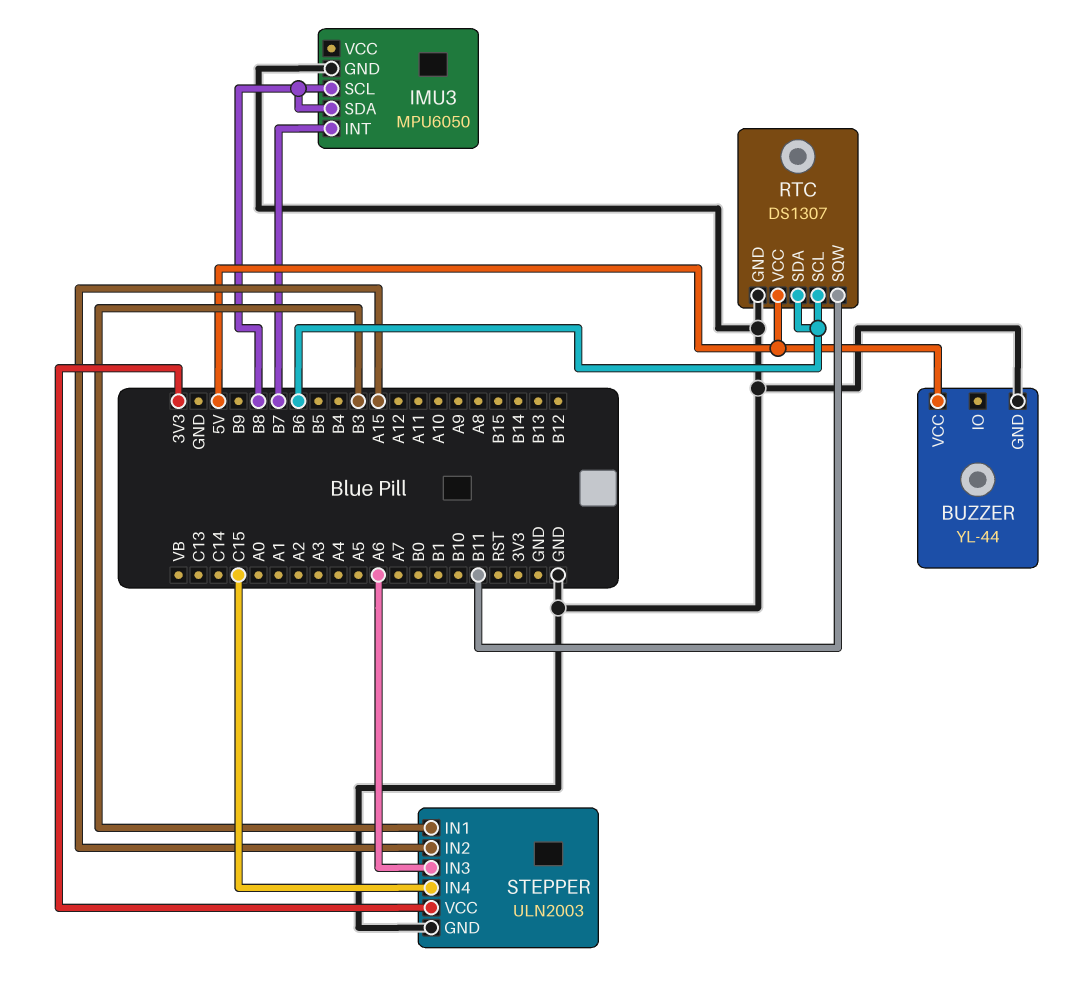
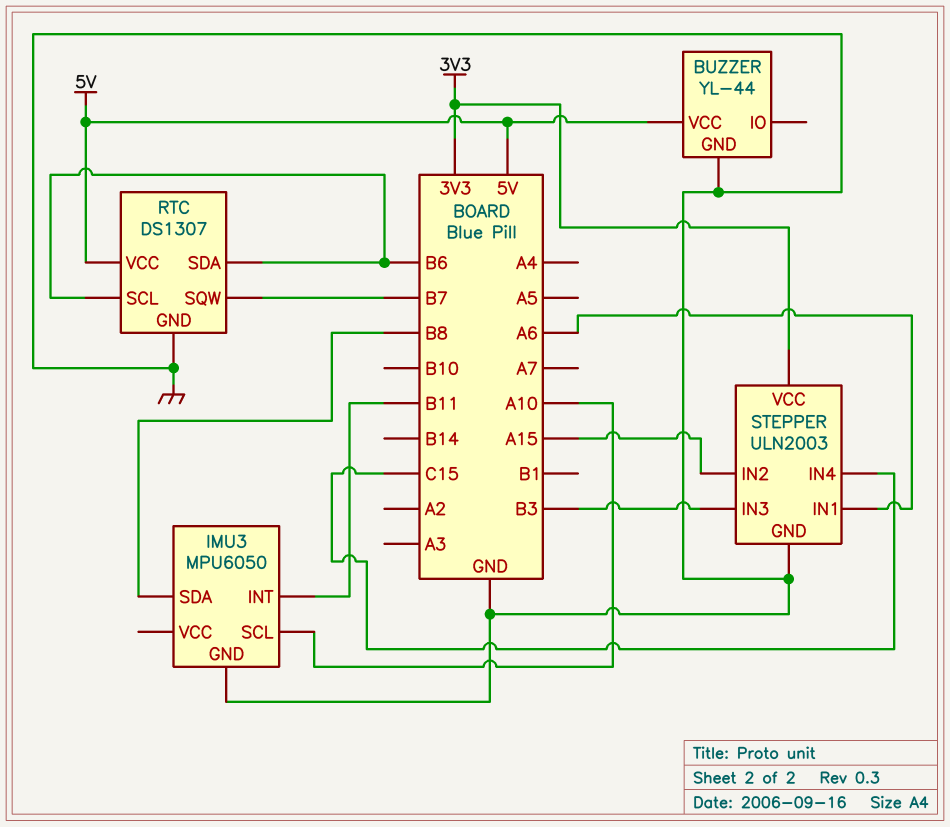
IMU3 pin INT: B7 -> B11
IMU3 pin SCL: B8 -> A10
RTC pin SQW: B11 -> B7
STEPPER pin IN1: B3 -> A6
STEPPER pin IN3: A6 -> B3

